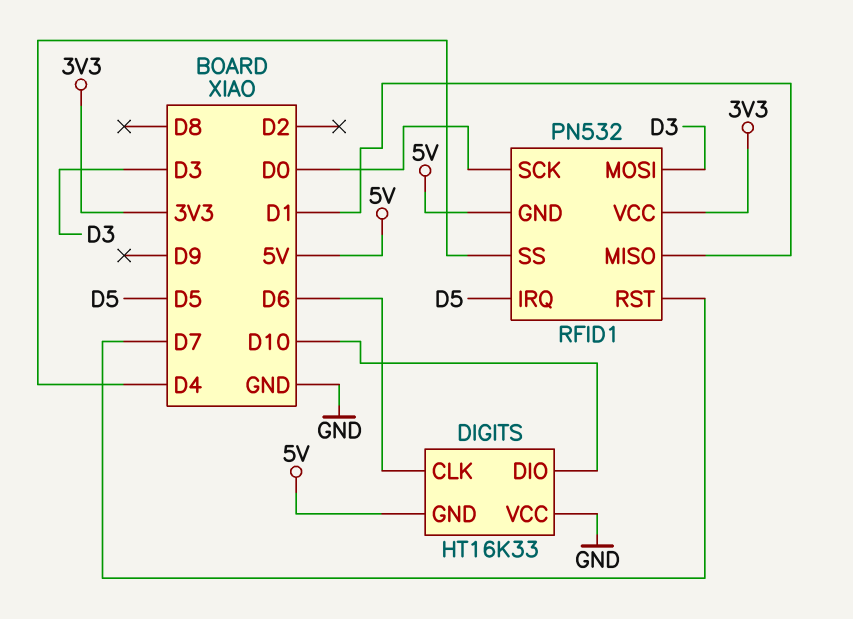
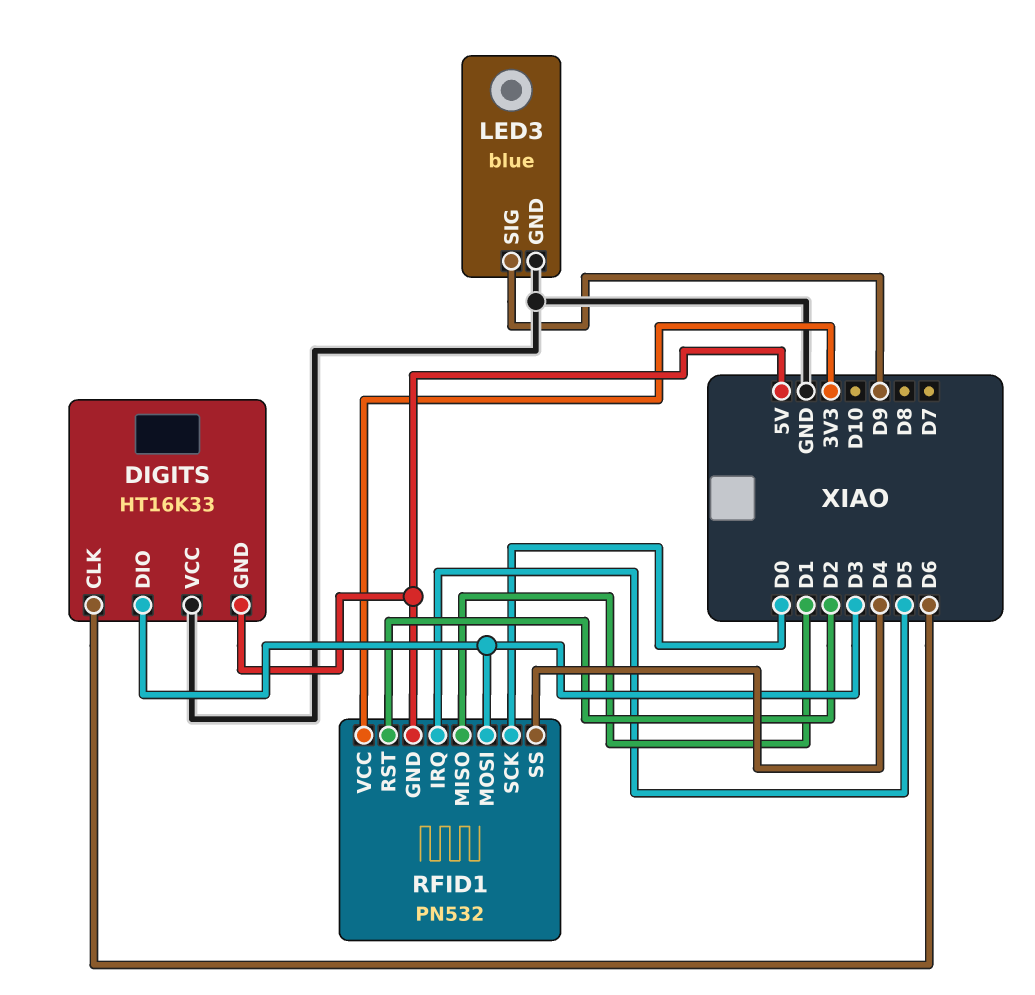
DIGITS pin DIO: D10 -> D3
LED3: none -> blue
LED3 pin GND: none -> GND
LED3 pin SIG: none -> D9
RFID1 pin RST: D7 -> D2

